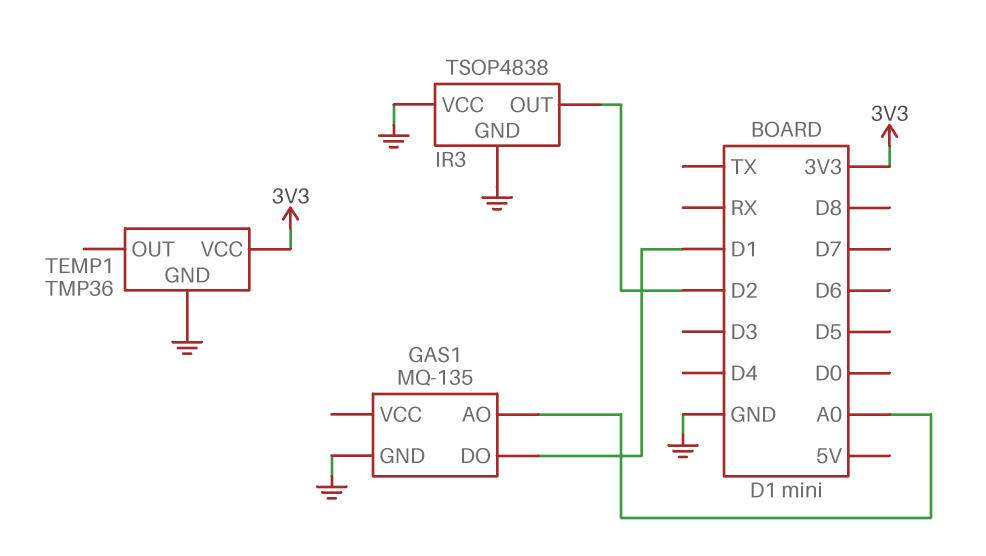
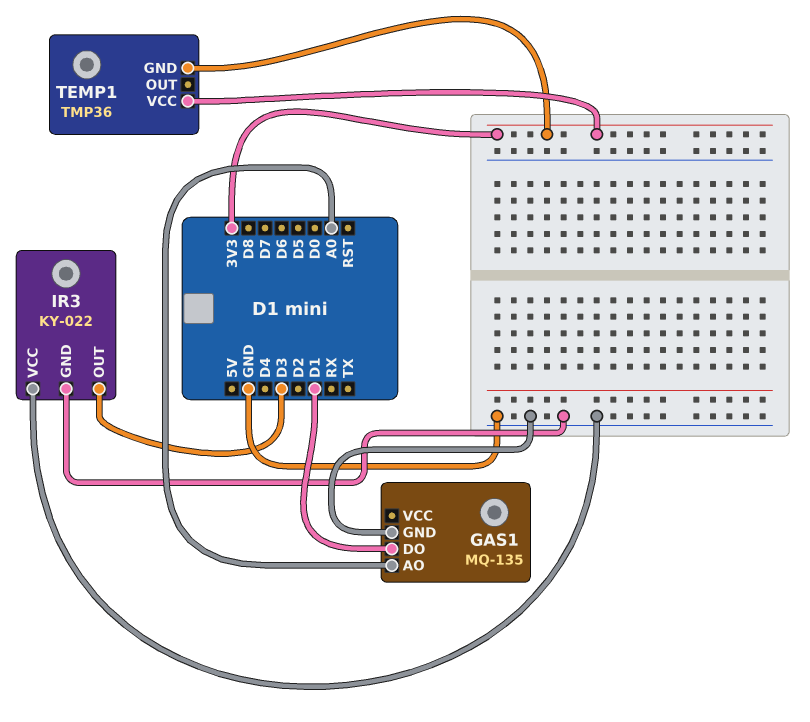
IR3: TSOP4838 -> KY-022
IR3 pin OUT: D2 -> D3
TEMP1 pin GND: GND -> 3V3

